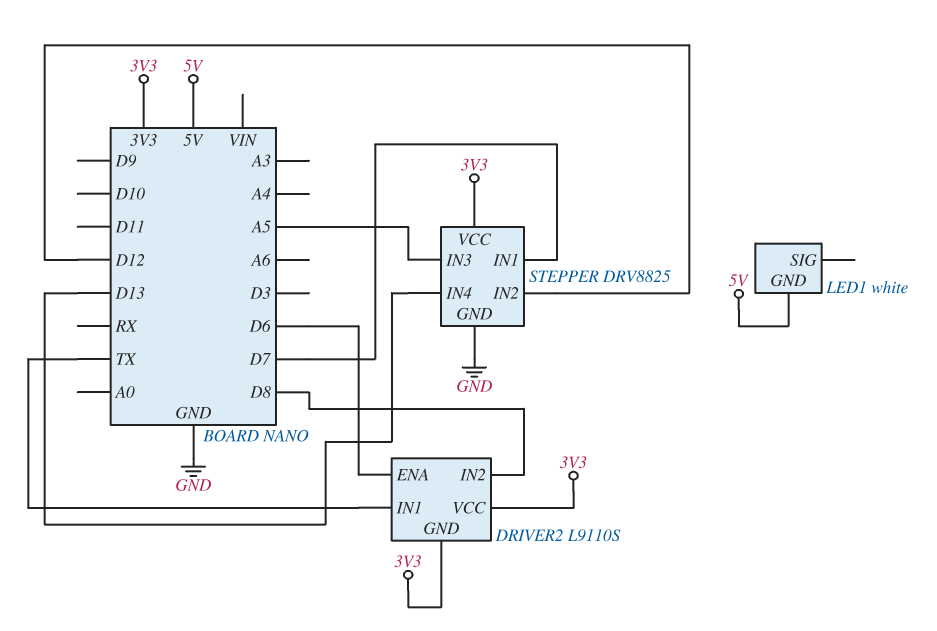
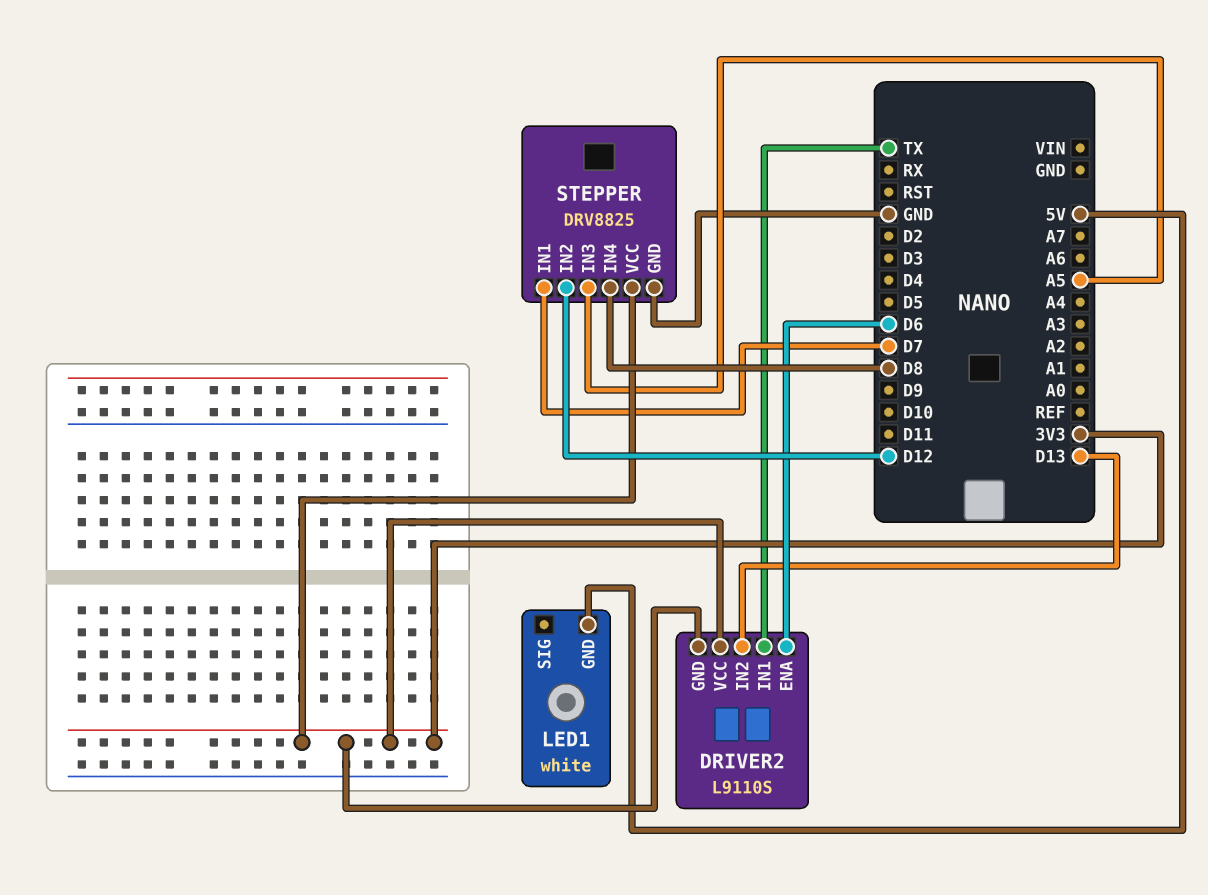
DRIVER2 pin IN2: D8 -> D13
STEPPER pin IN4: D13 -> D8

